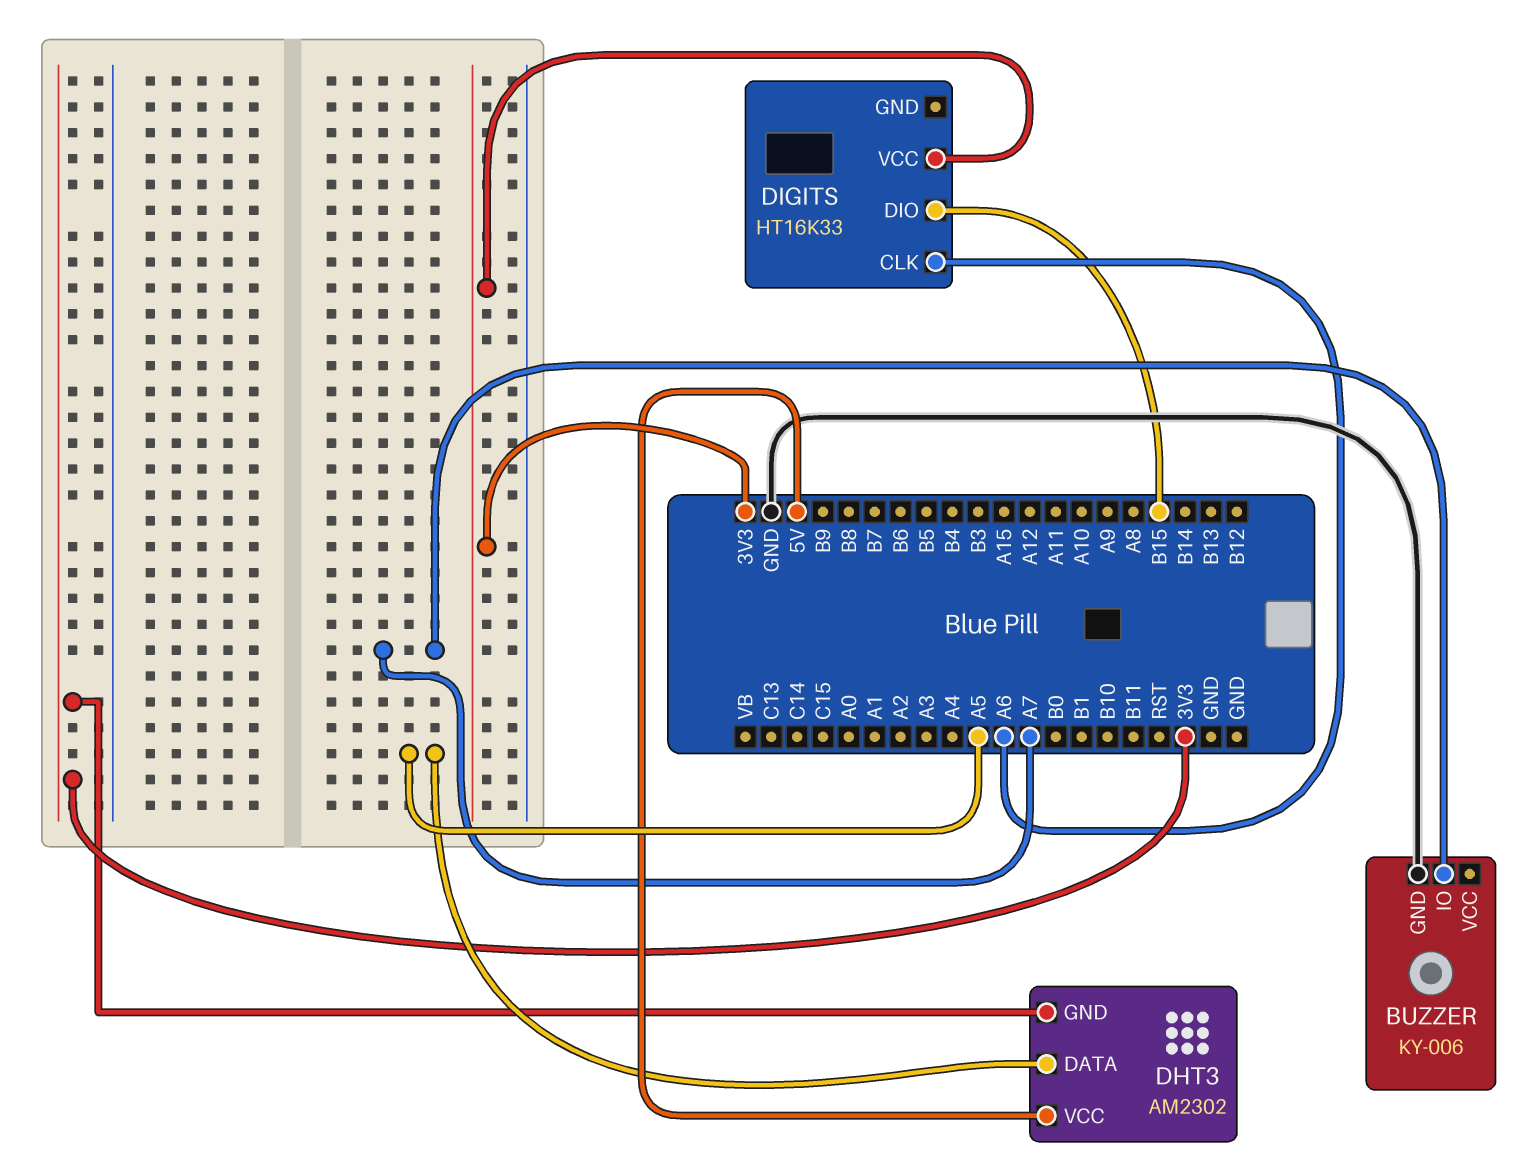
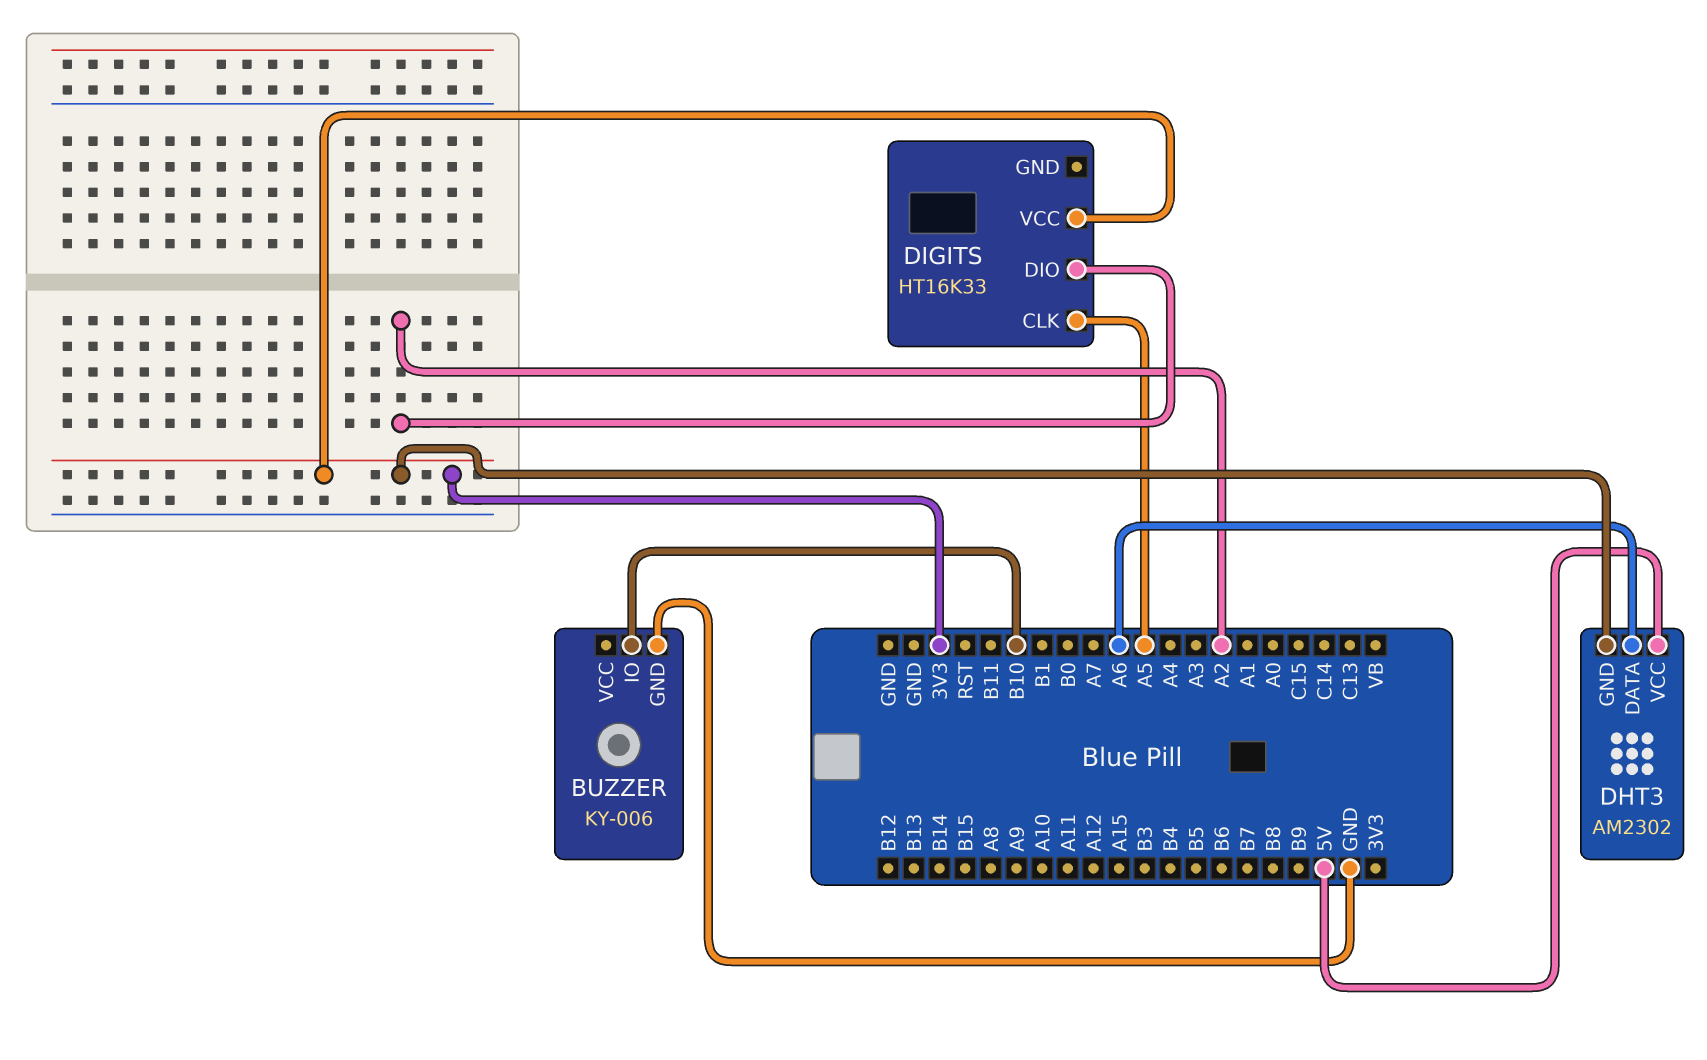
BUZZER pin IO: A7 -> B10
DHT3 pin DATA: A5 -> A6
DIGITS pin CLK: A6 -> A5
DIGITS pin DIO: B15 -> A2

